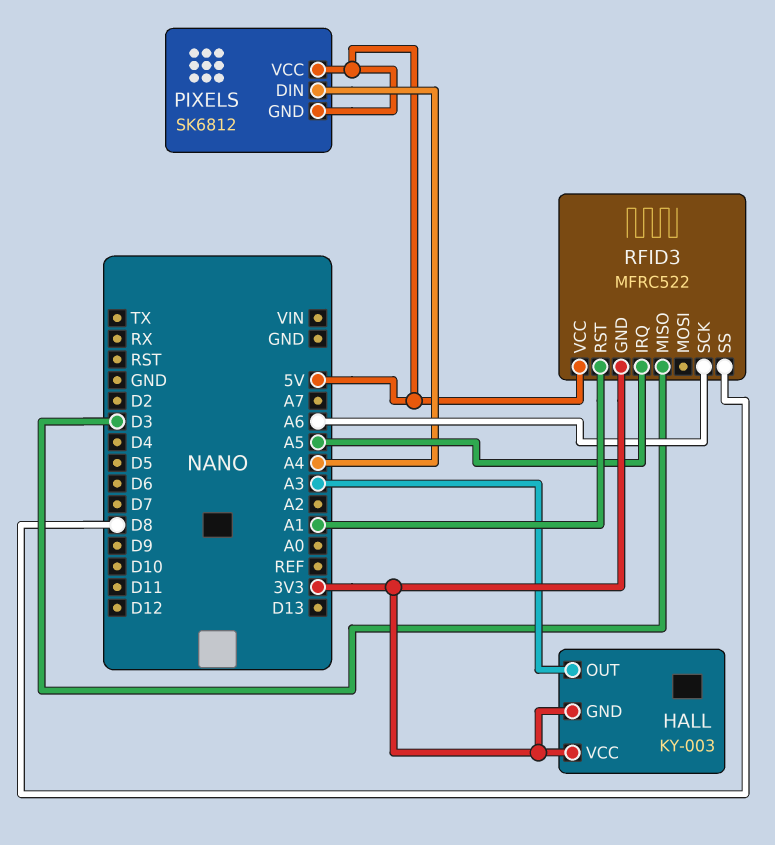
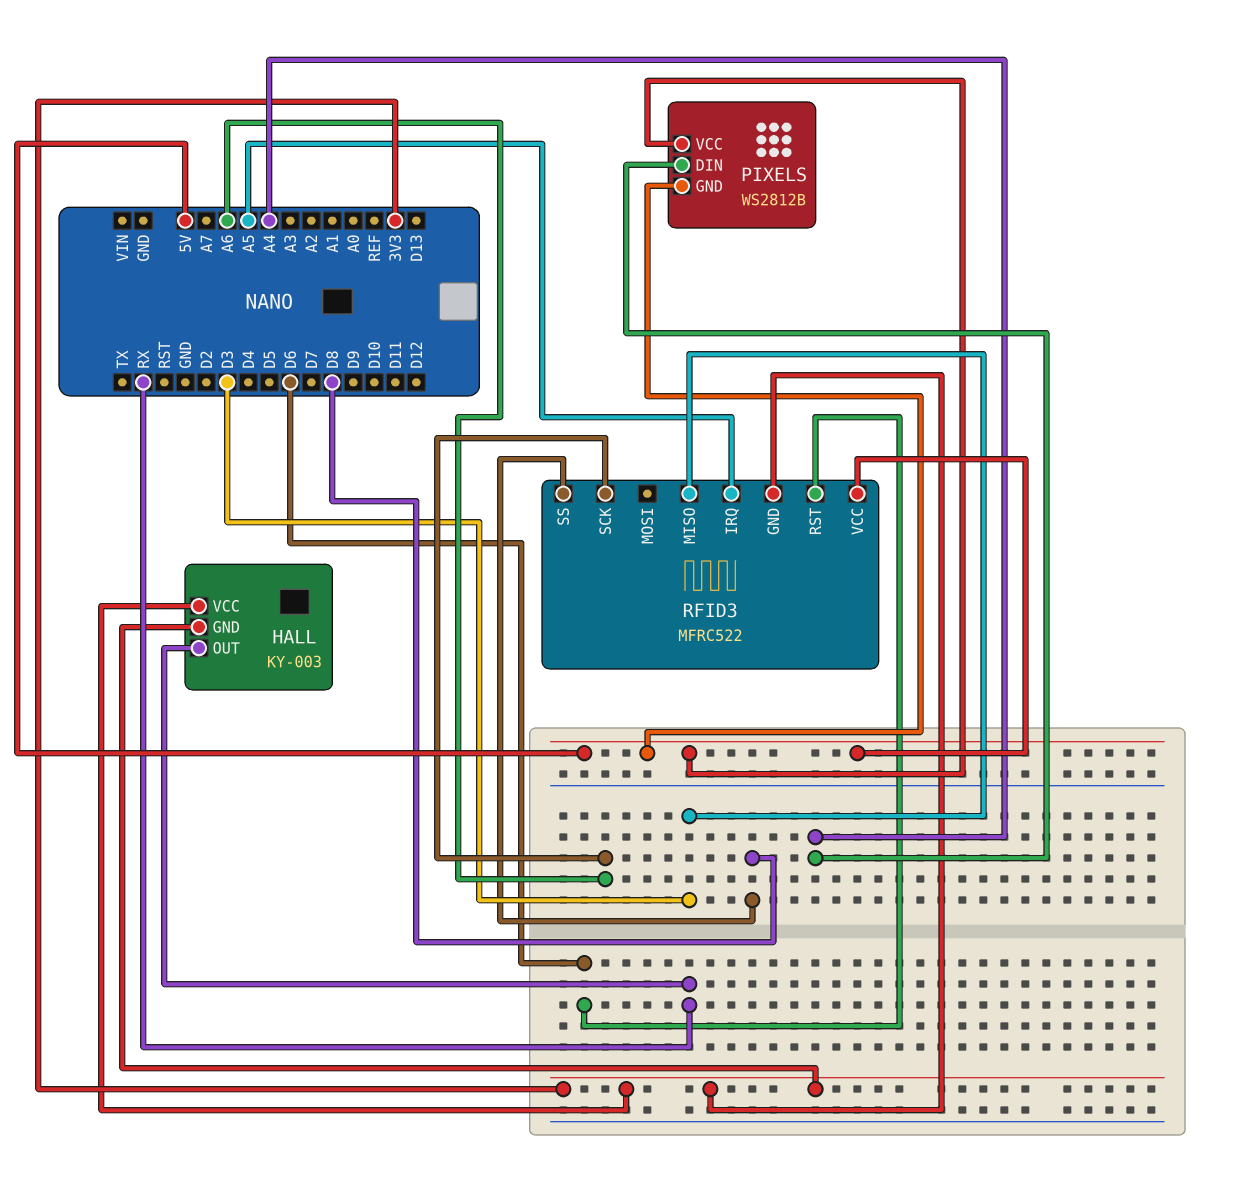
HALL pin OUT: A3 -> RX
PIXELS: SK6812 -> WS2812B
RFID3 pin RST: A1 -> D6

